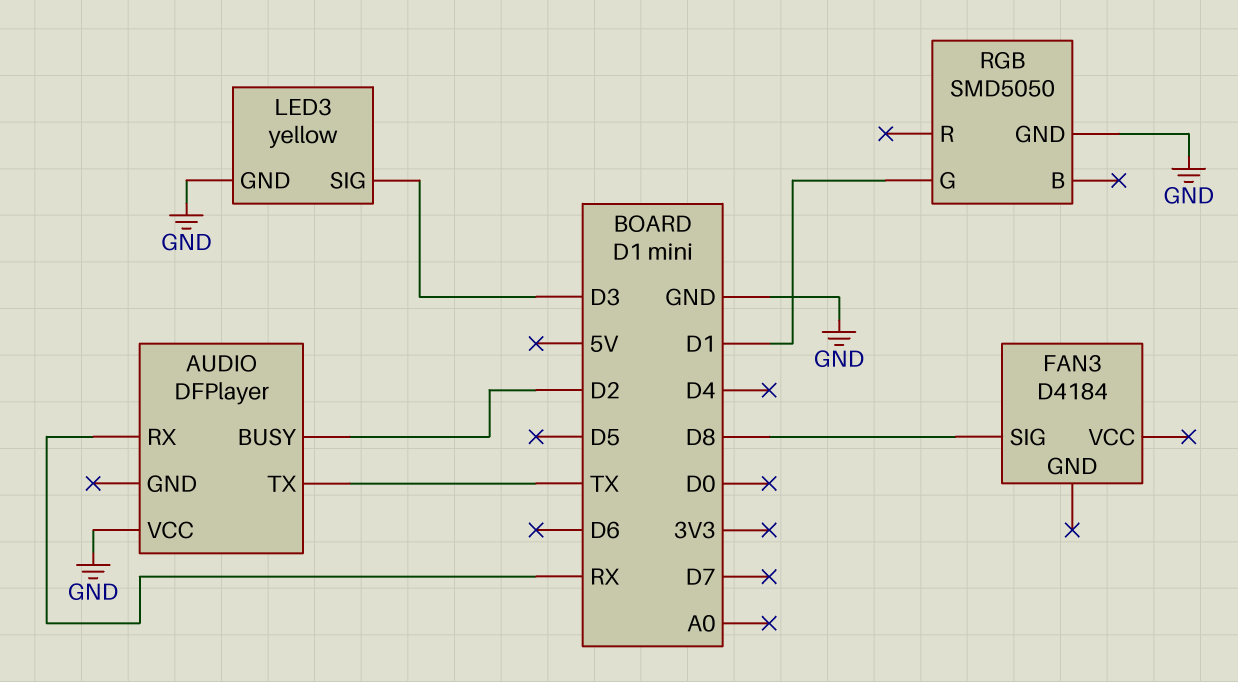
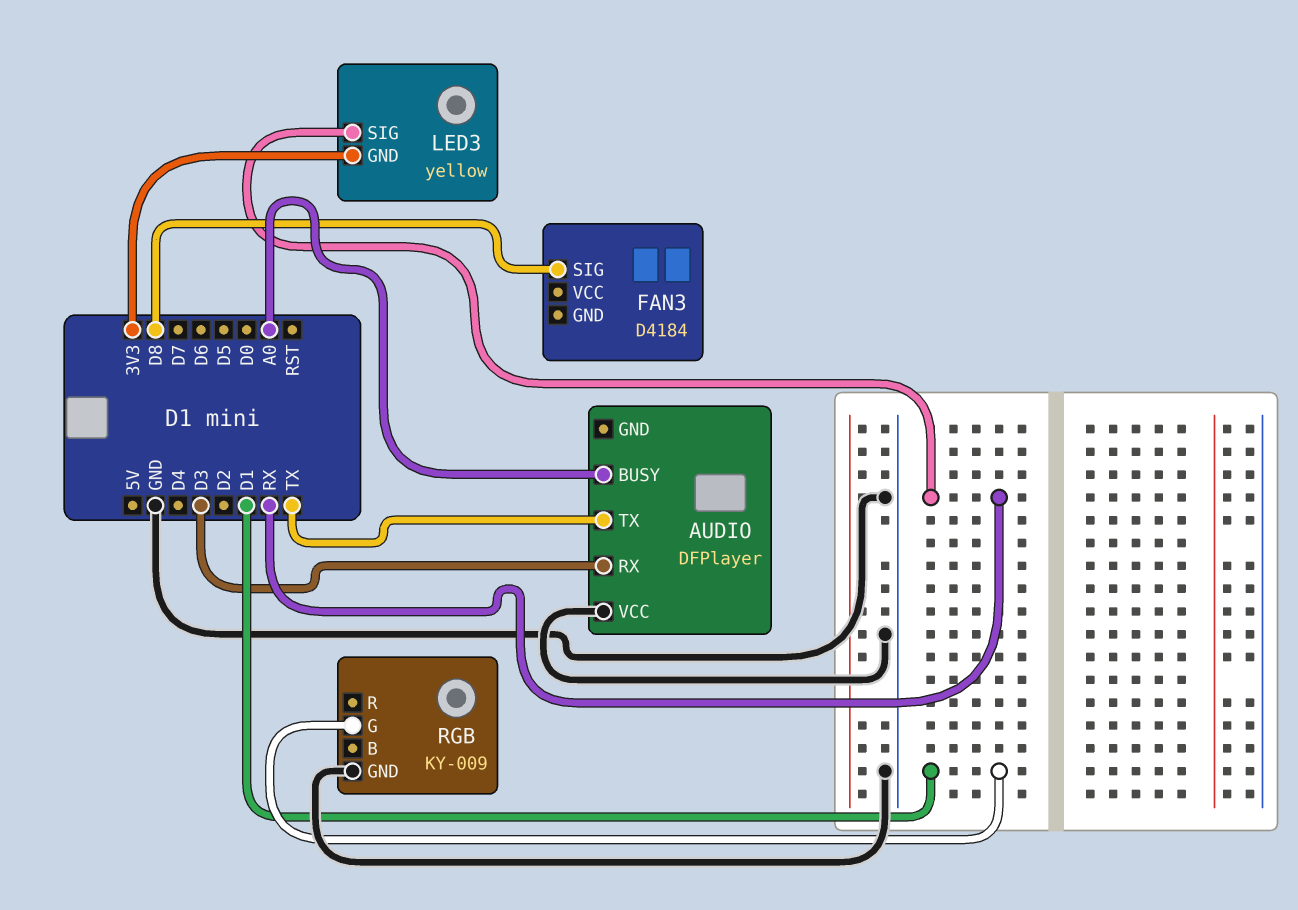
AUDIO pin BUSY: D2 -> A0
AUDIO pin RX: RX -> D3
LED3 pin GND: GND -> 3V3
LED3 pin SIG: D3 -> RX
RGB: SMD5050 -> KY-009

